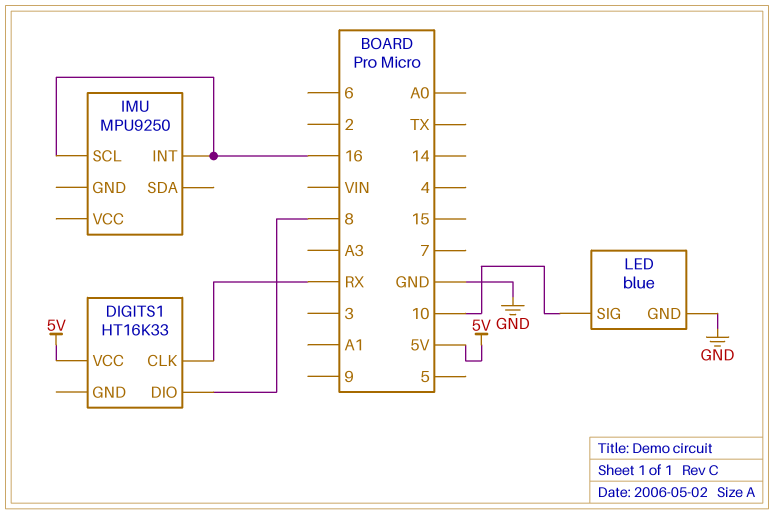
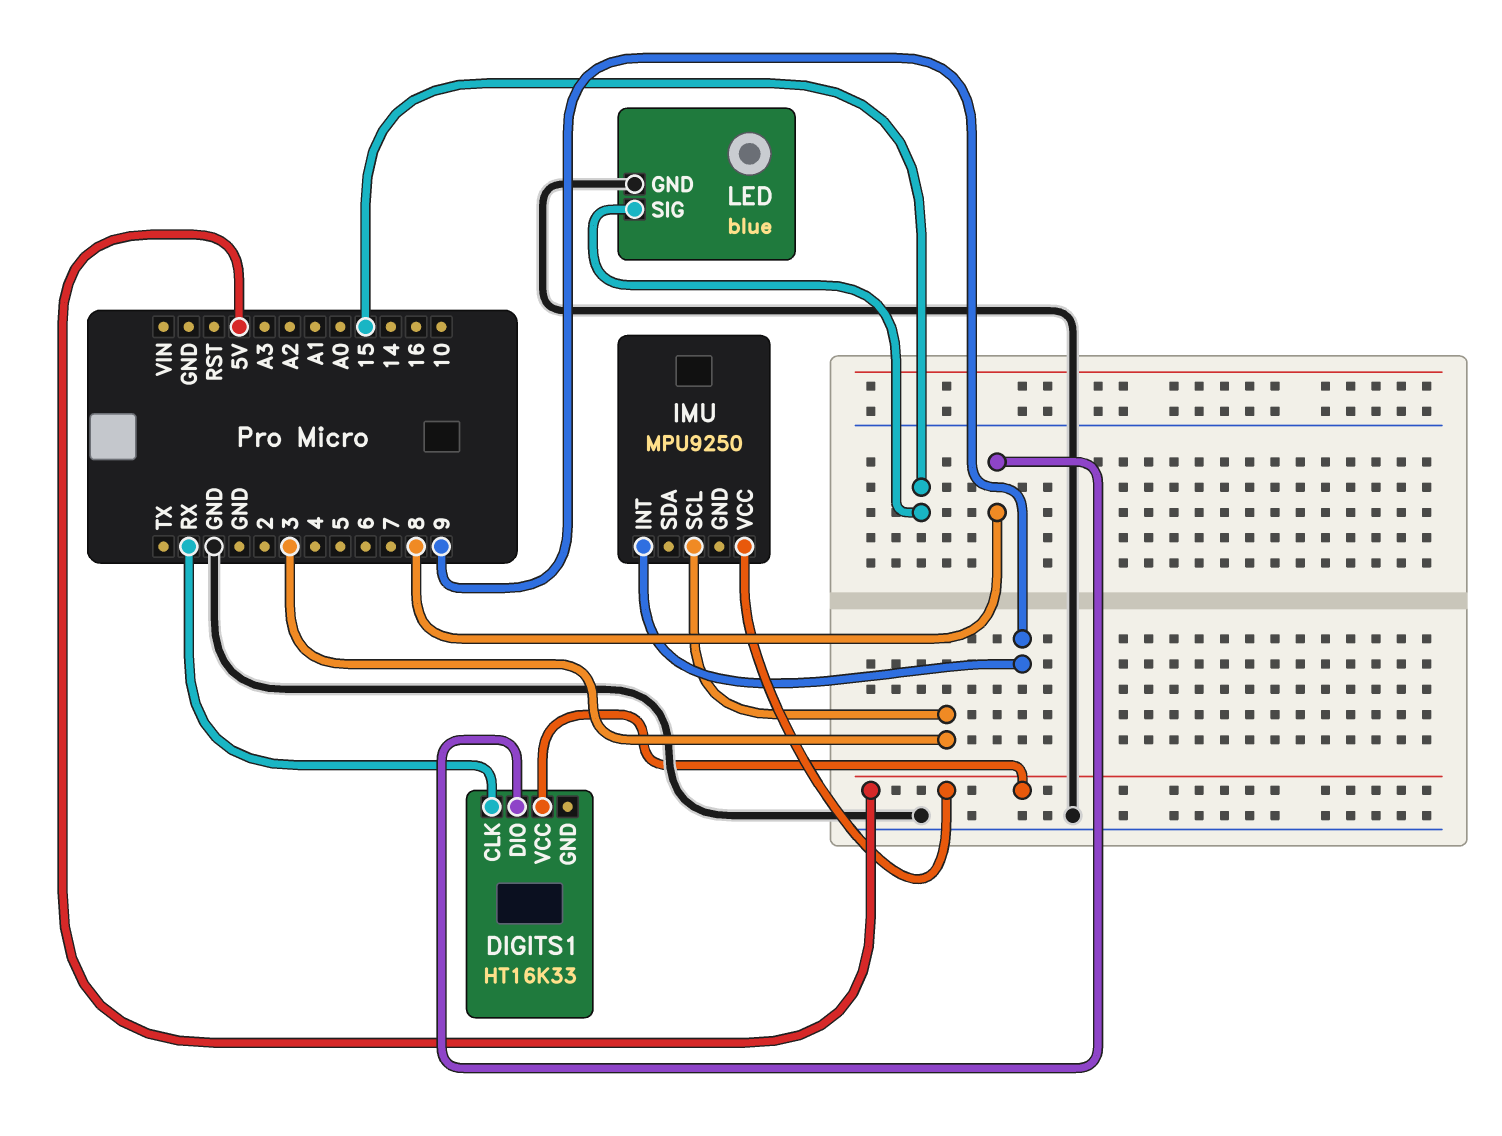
IMU pin INT: 16 -> 9
IMU pin SCL: 16 -> 3
IMU pin VCC: none -> 5V
LED pin SIG: 10 -> 15

